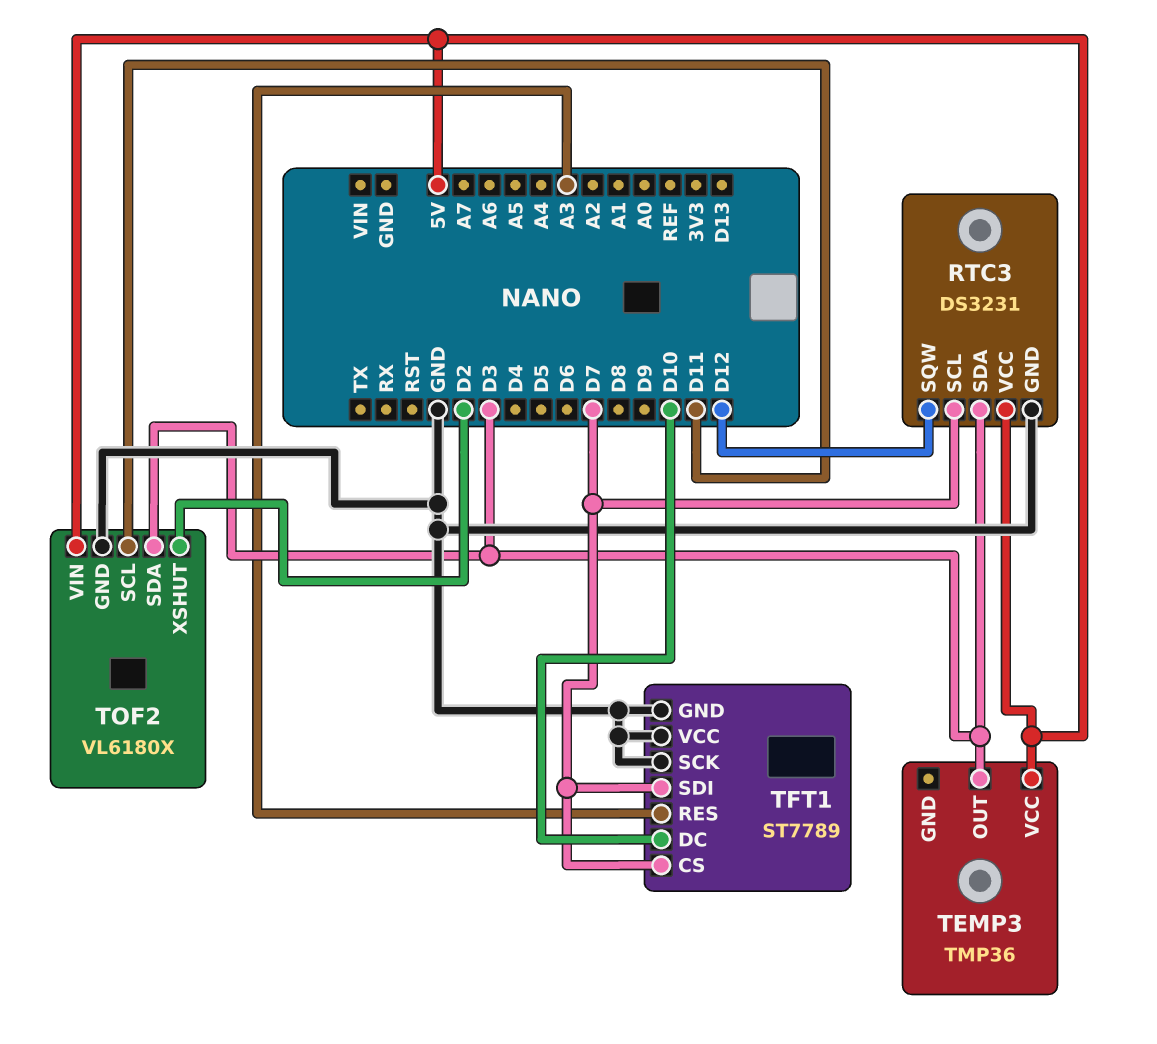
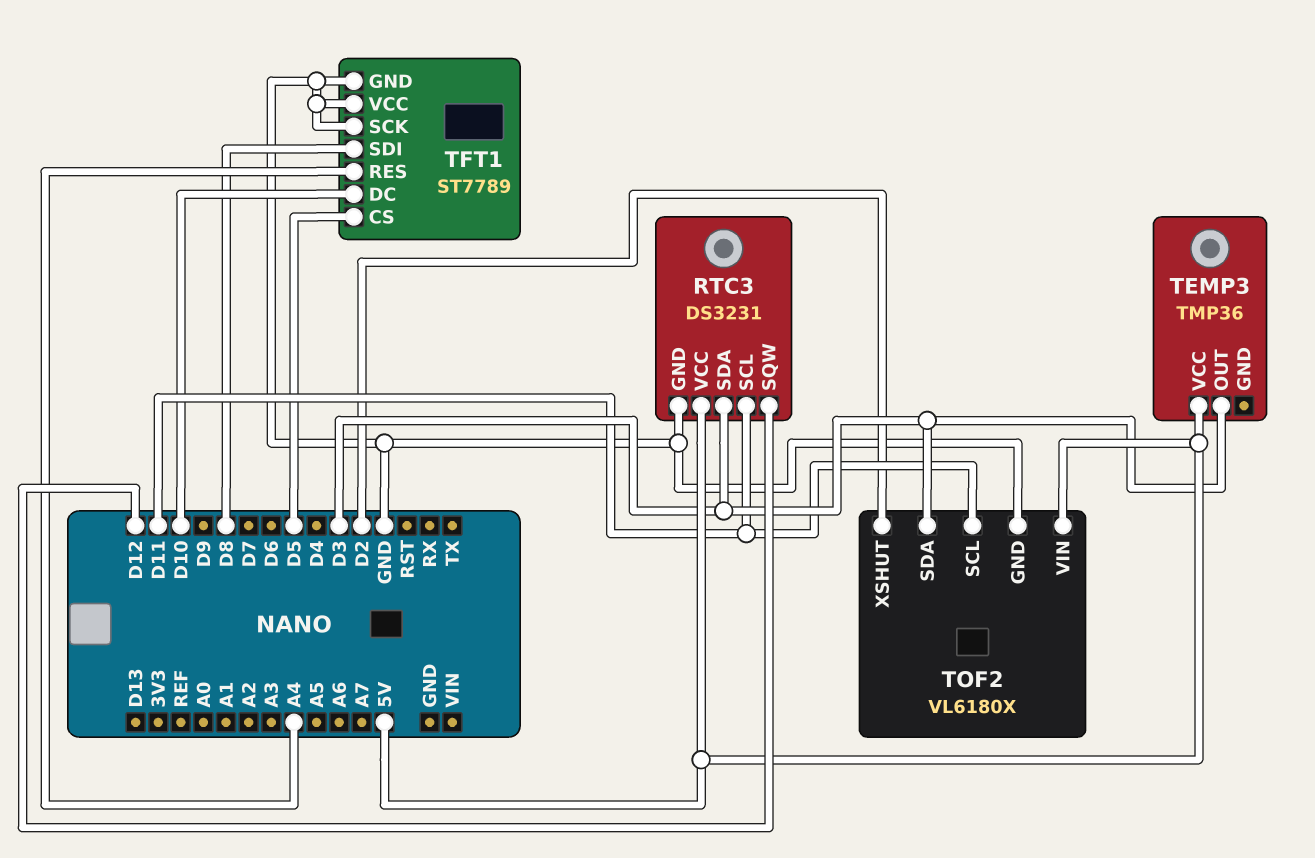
RTC3 pin SCL: D7 -> D11
TFT1 pin CS: D7 -> D5
TFT1 pin RES: A3 -> A4
TFT1 pin SDI: D7 -> D8

